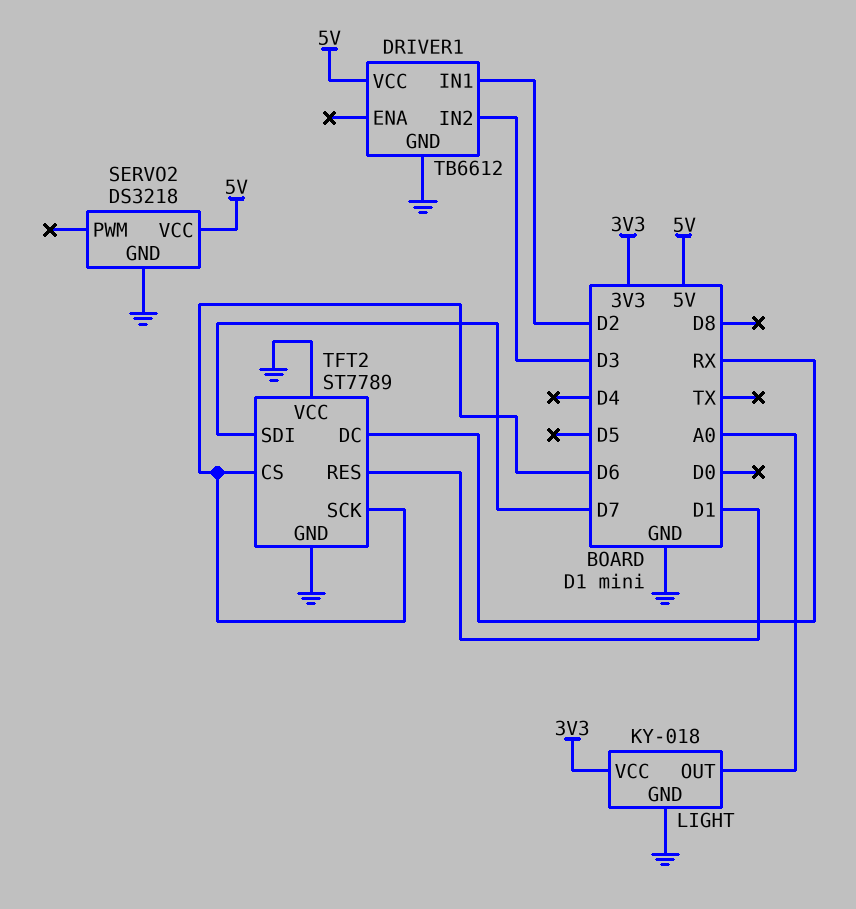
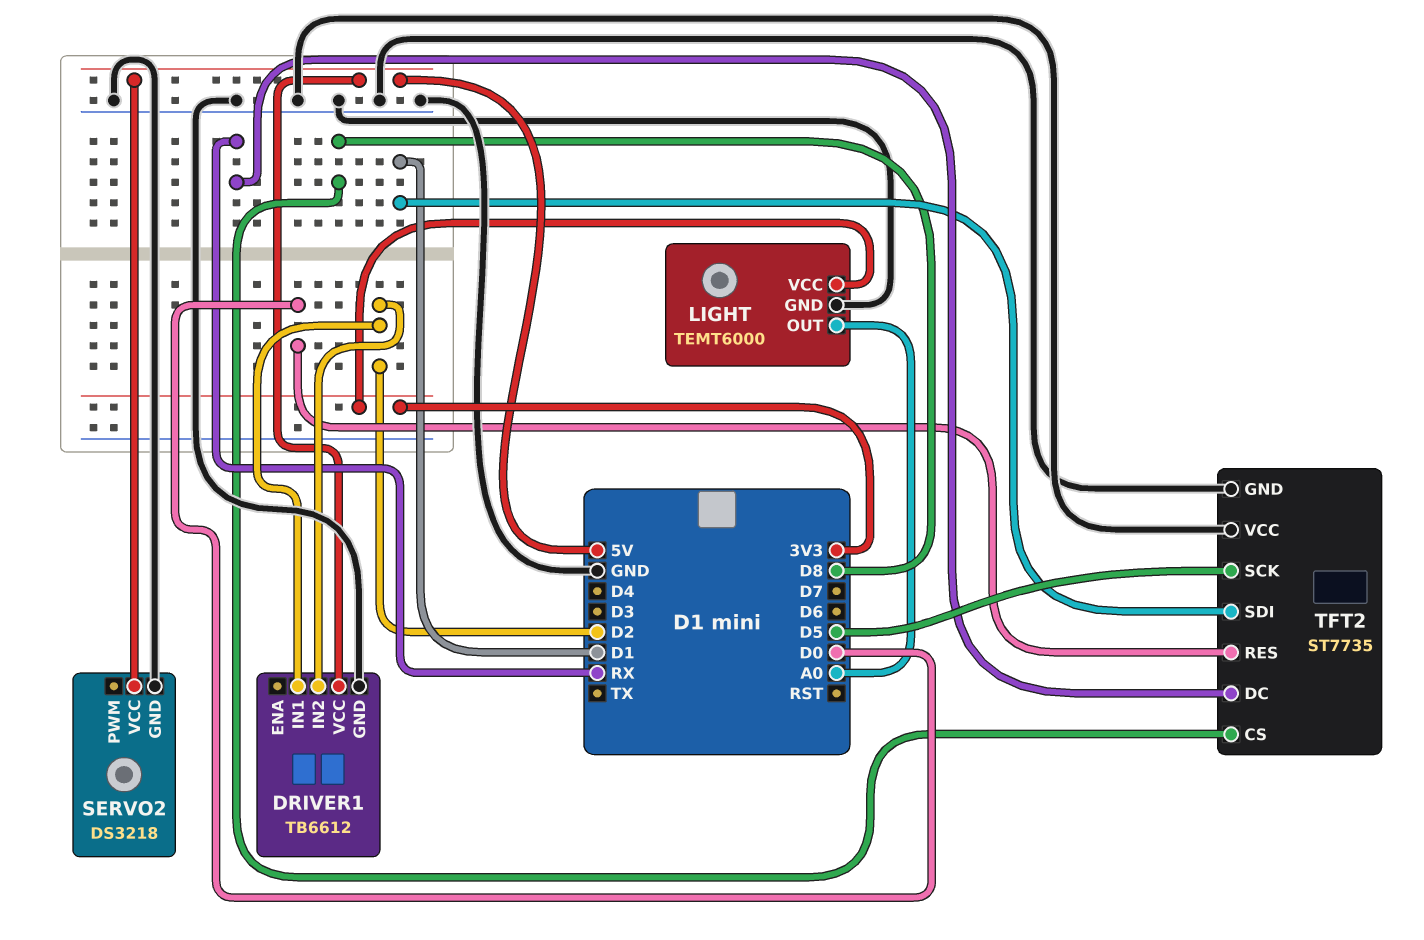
DRIVER1 pin IN2: D3 -> D2
LIGHT: KY-018 -> TEMT6000
TFT2: ST7789 -> ST7735
TFT2 pin CS: D6 -> D8
TFT2 pin RES: D1 -> D0
TFT2 pin SCK: D6 -> D5
TFT2 pin SDI: D7 -> D1

